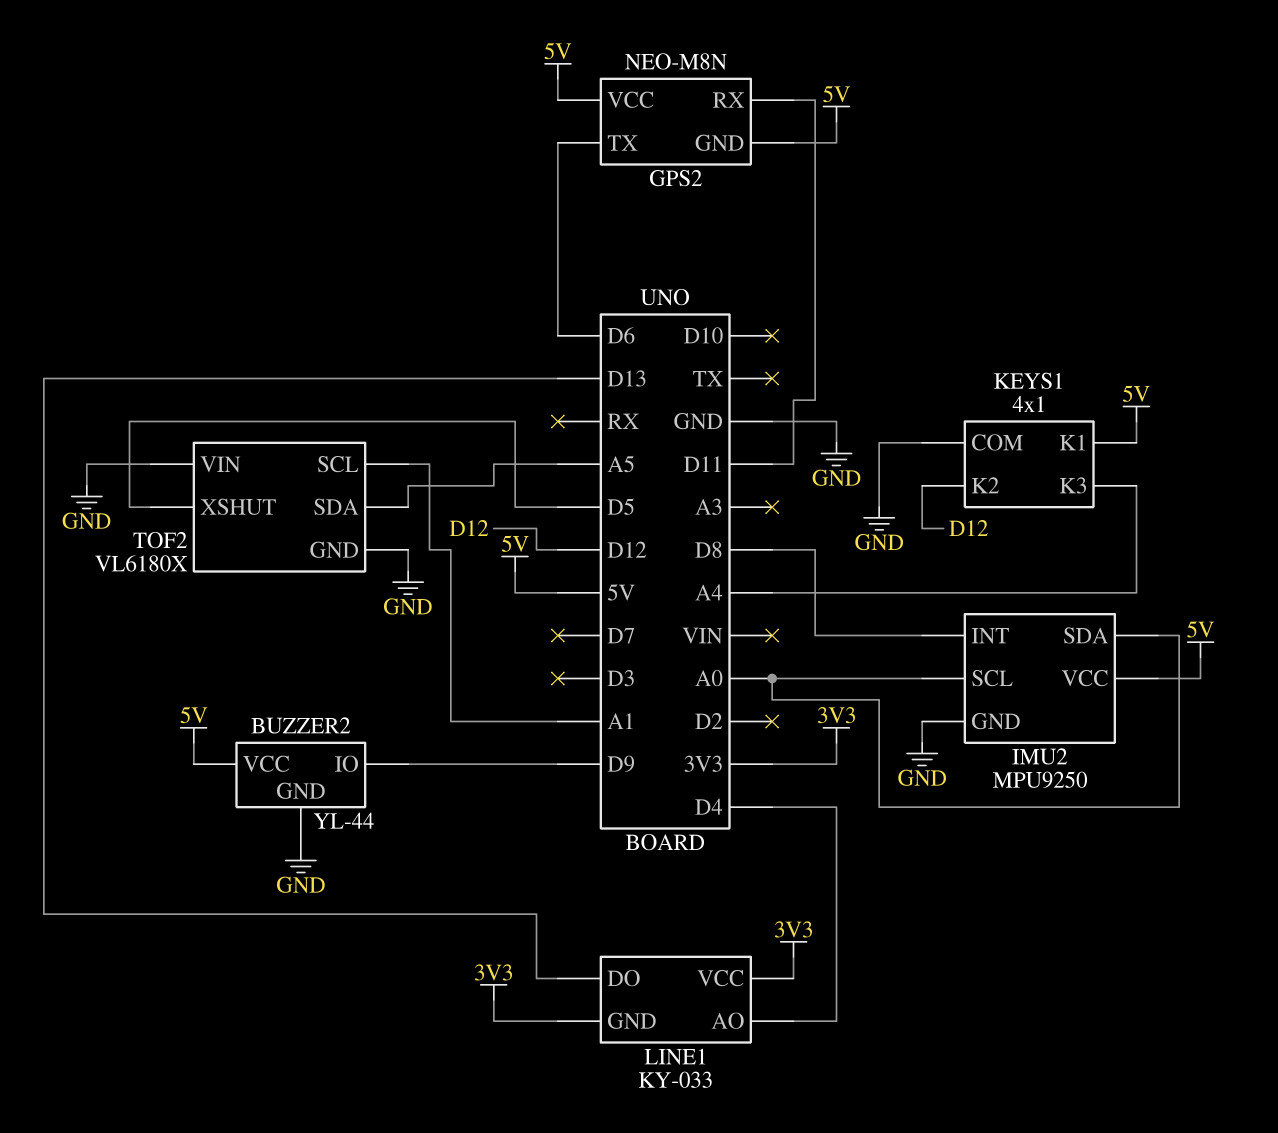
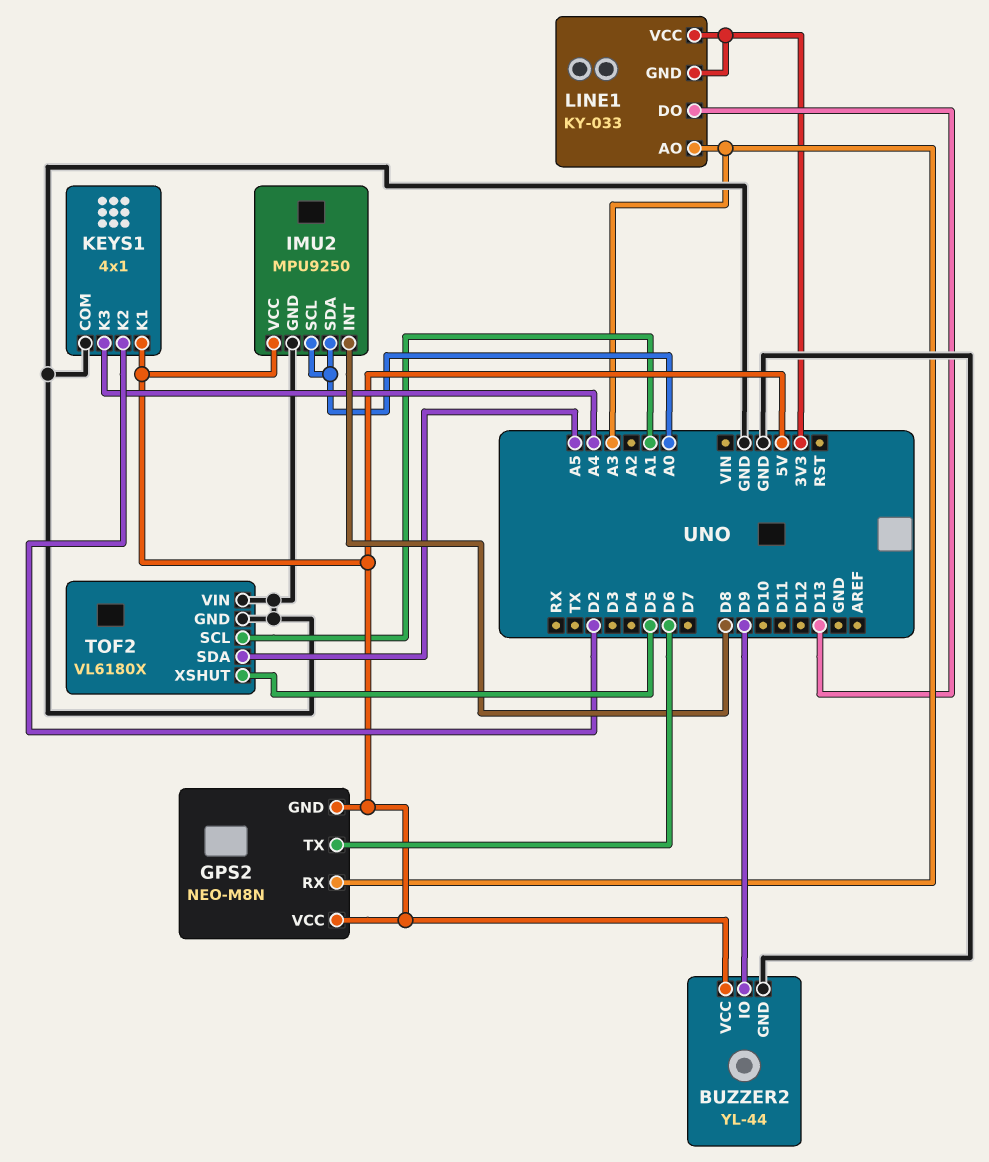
GPS2 pin RX: D11 -> A3
KEYS1 pin K2: D12 -> D2
LINE1 pin AO: D4 -> A3

